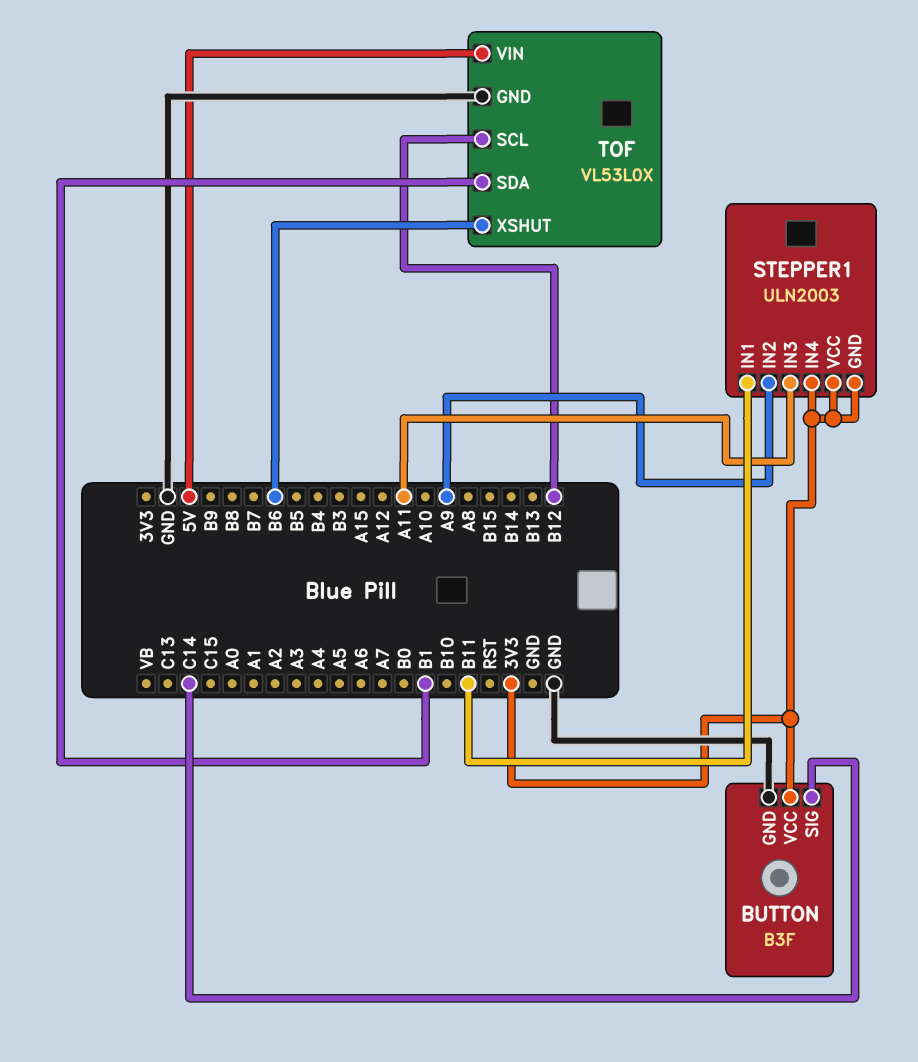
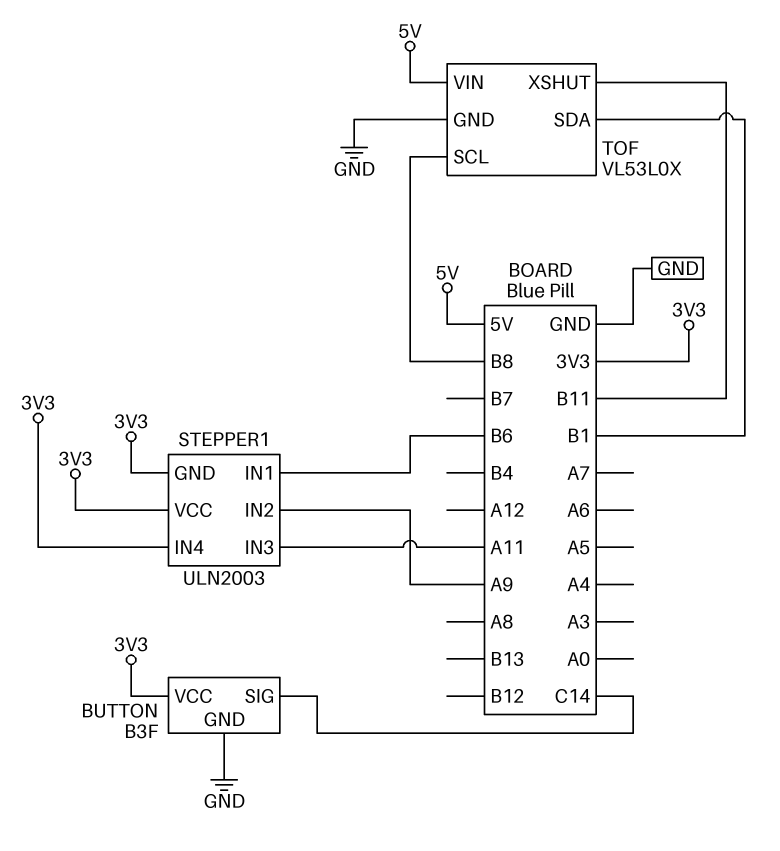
STEPPER1 pin IN1: B11 -> B6
TOF pin SCL: B12 -> B8
TOF pin XSHUT: B6 -> B11

